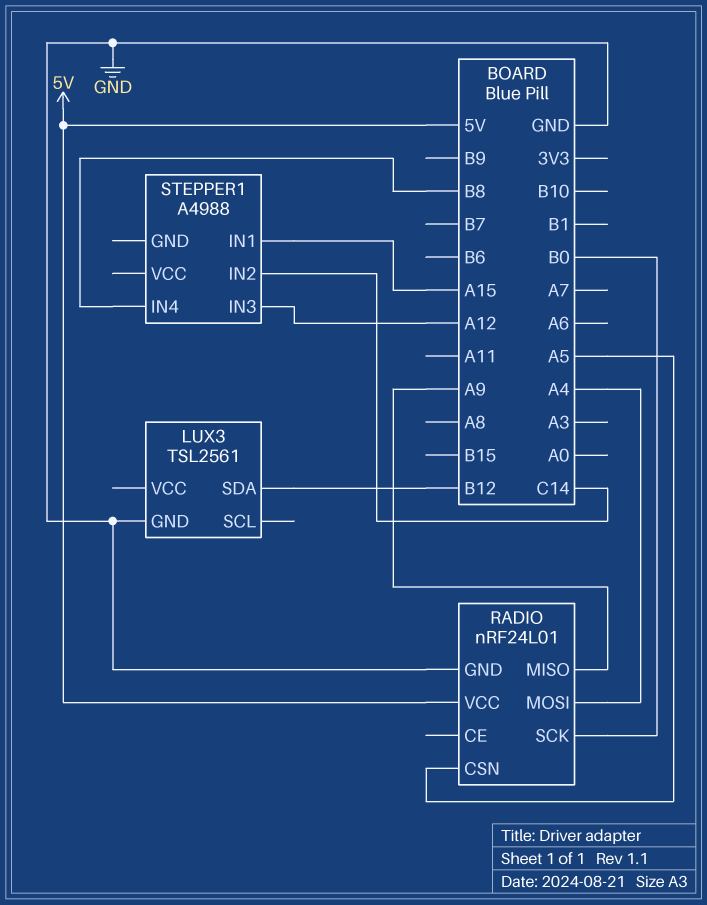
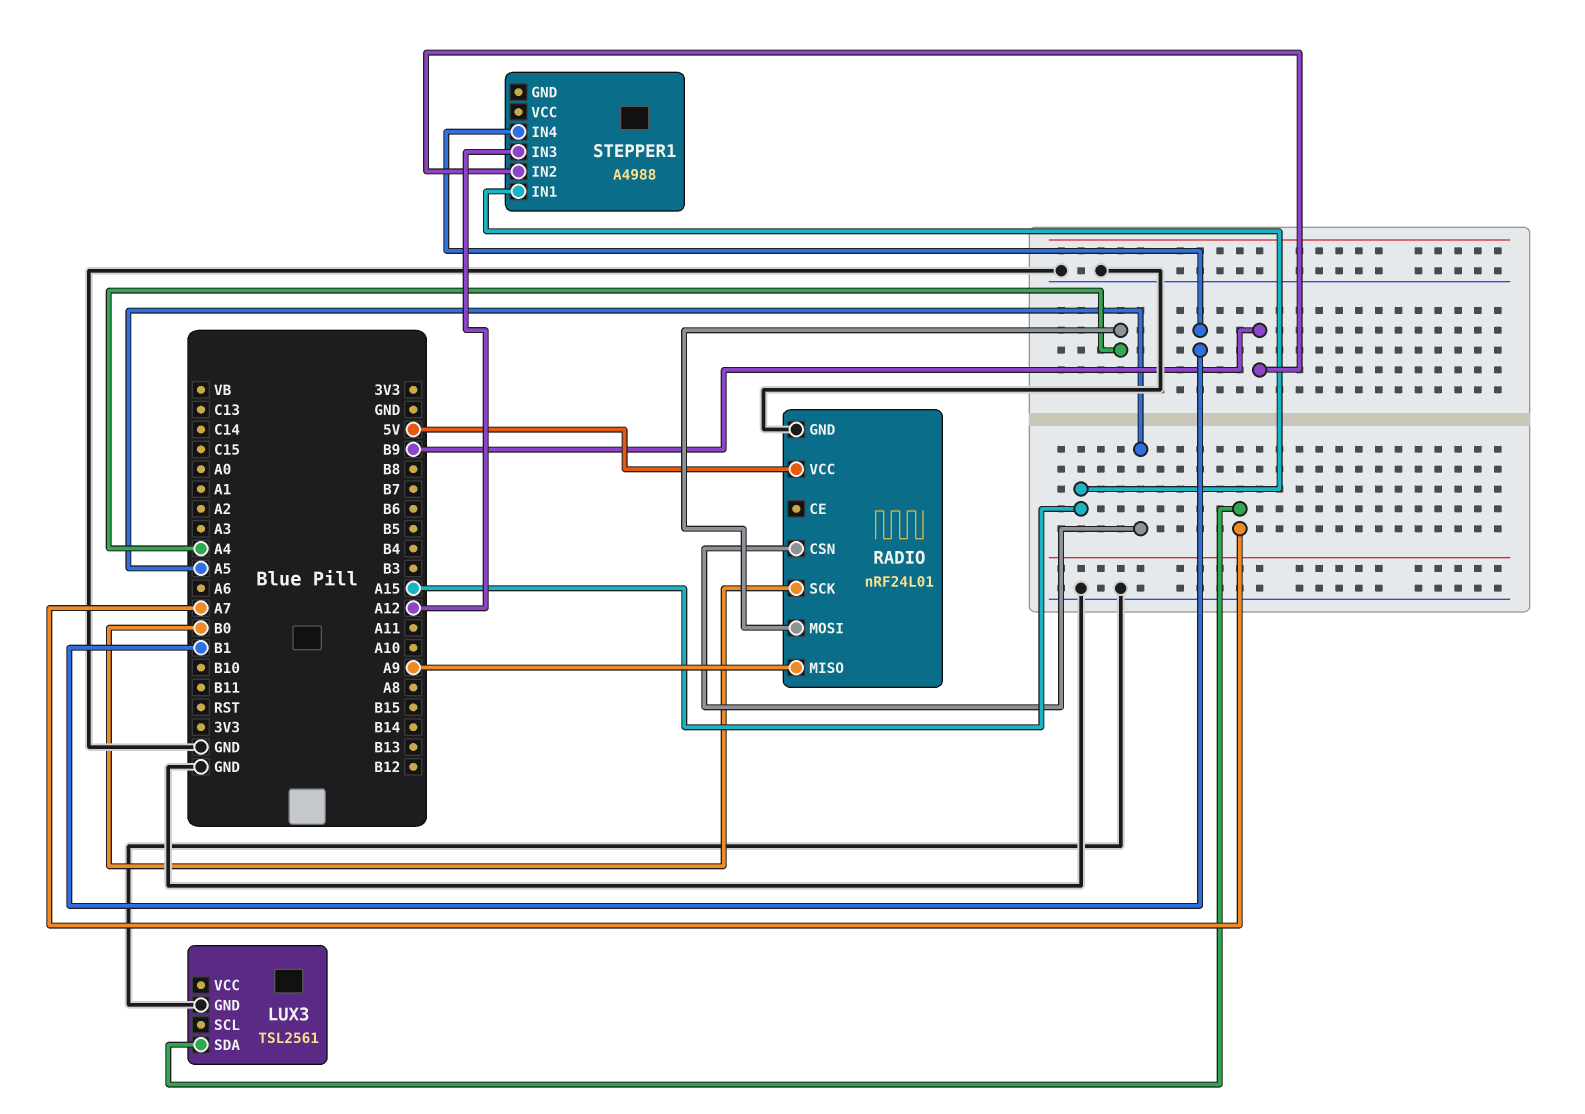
LUX3 pin SDA: B12 -> A7
STEPPER1 pin IN2: C14 -> B9
STEPPER1 pin IN4: B8 -> B1

